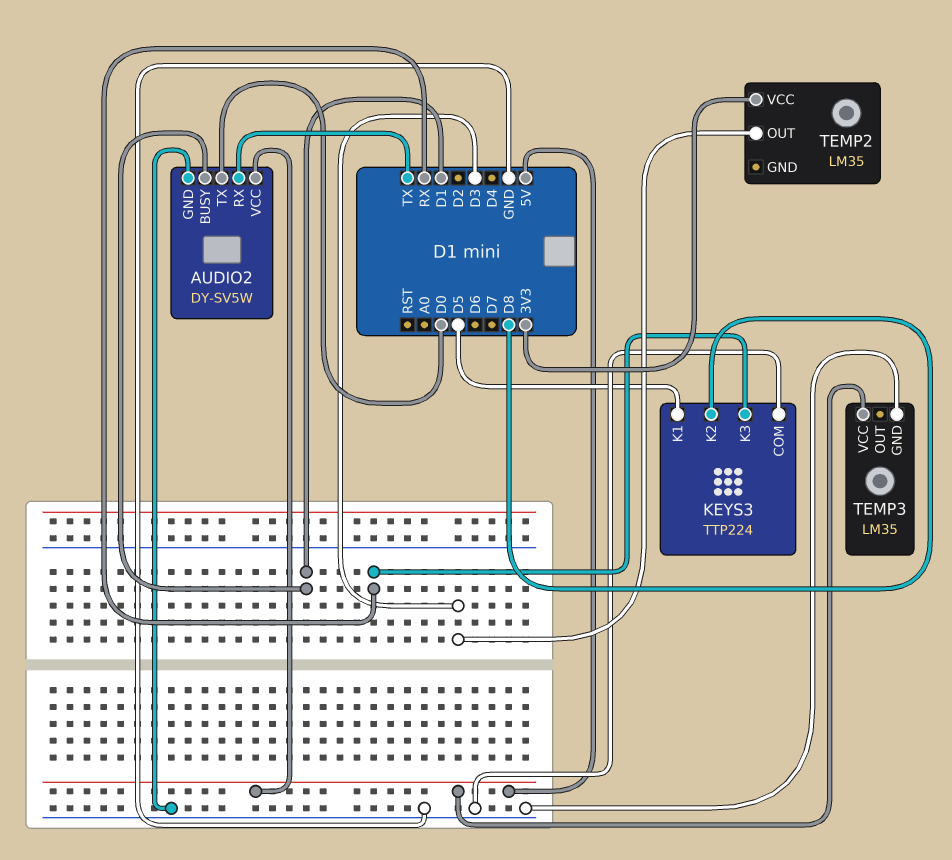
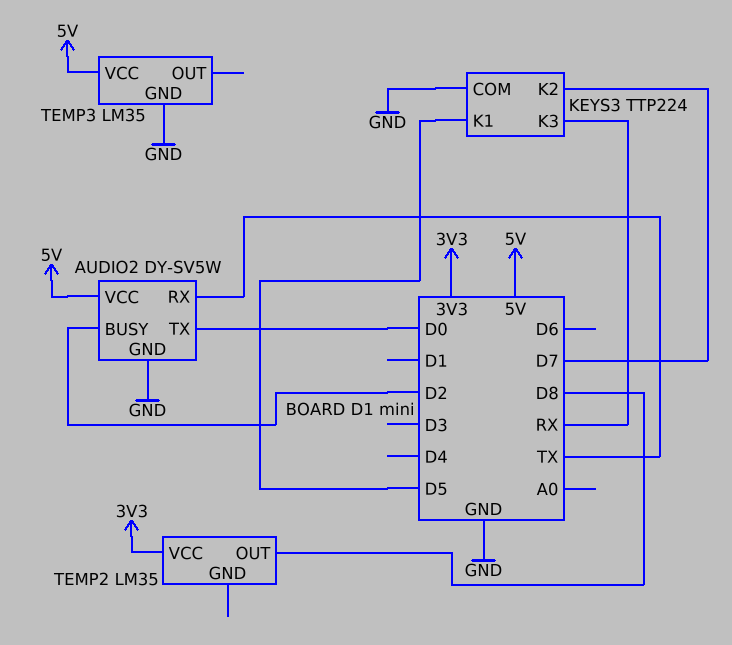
AUDIO2 pin BUSY: D1 -> D2
KEYS3 pin K2: D8 -> D7
TEMP2 pin OUT: D3 -> D8

